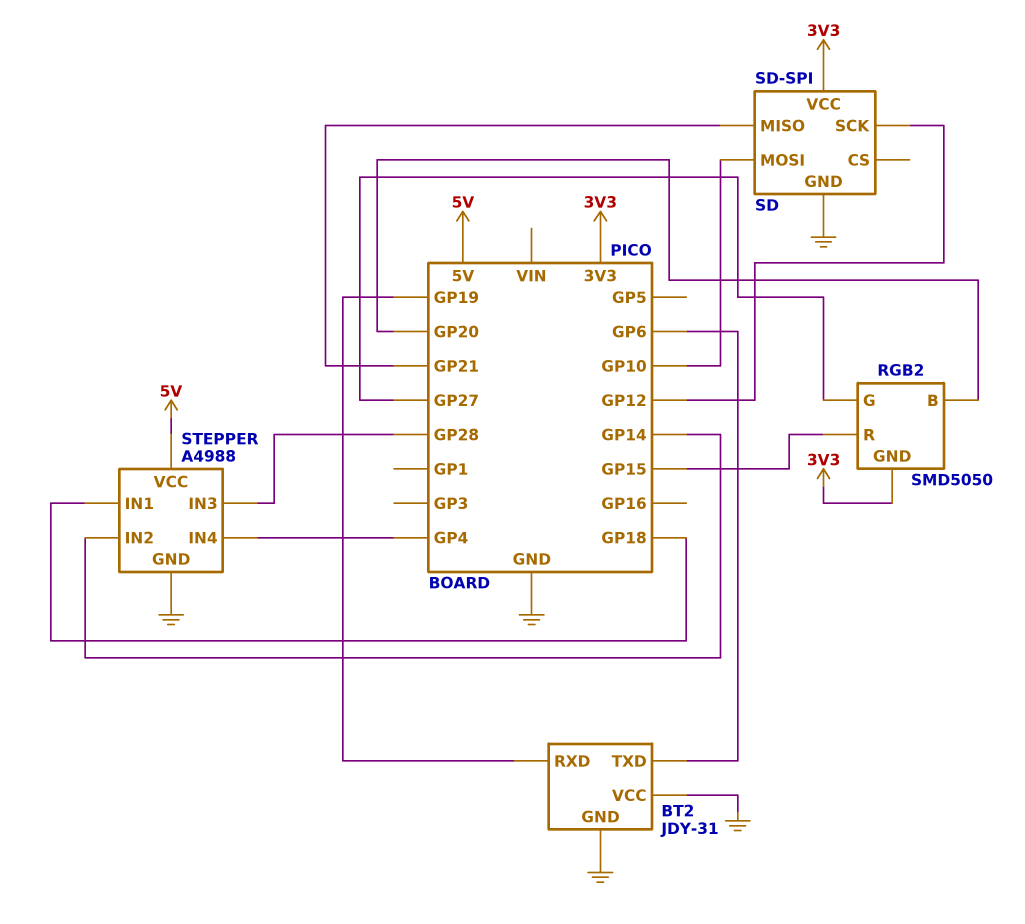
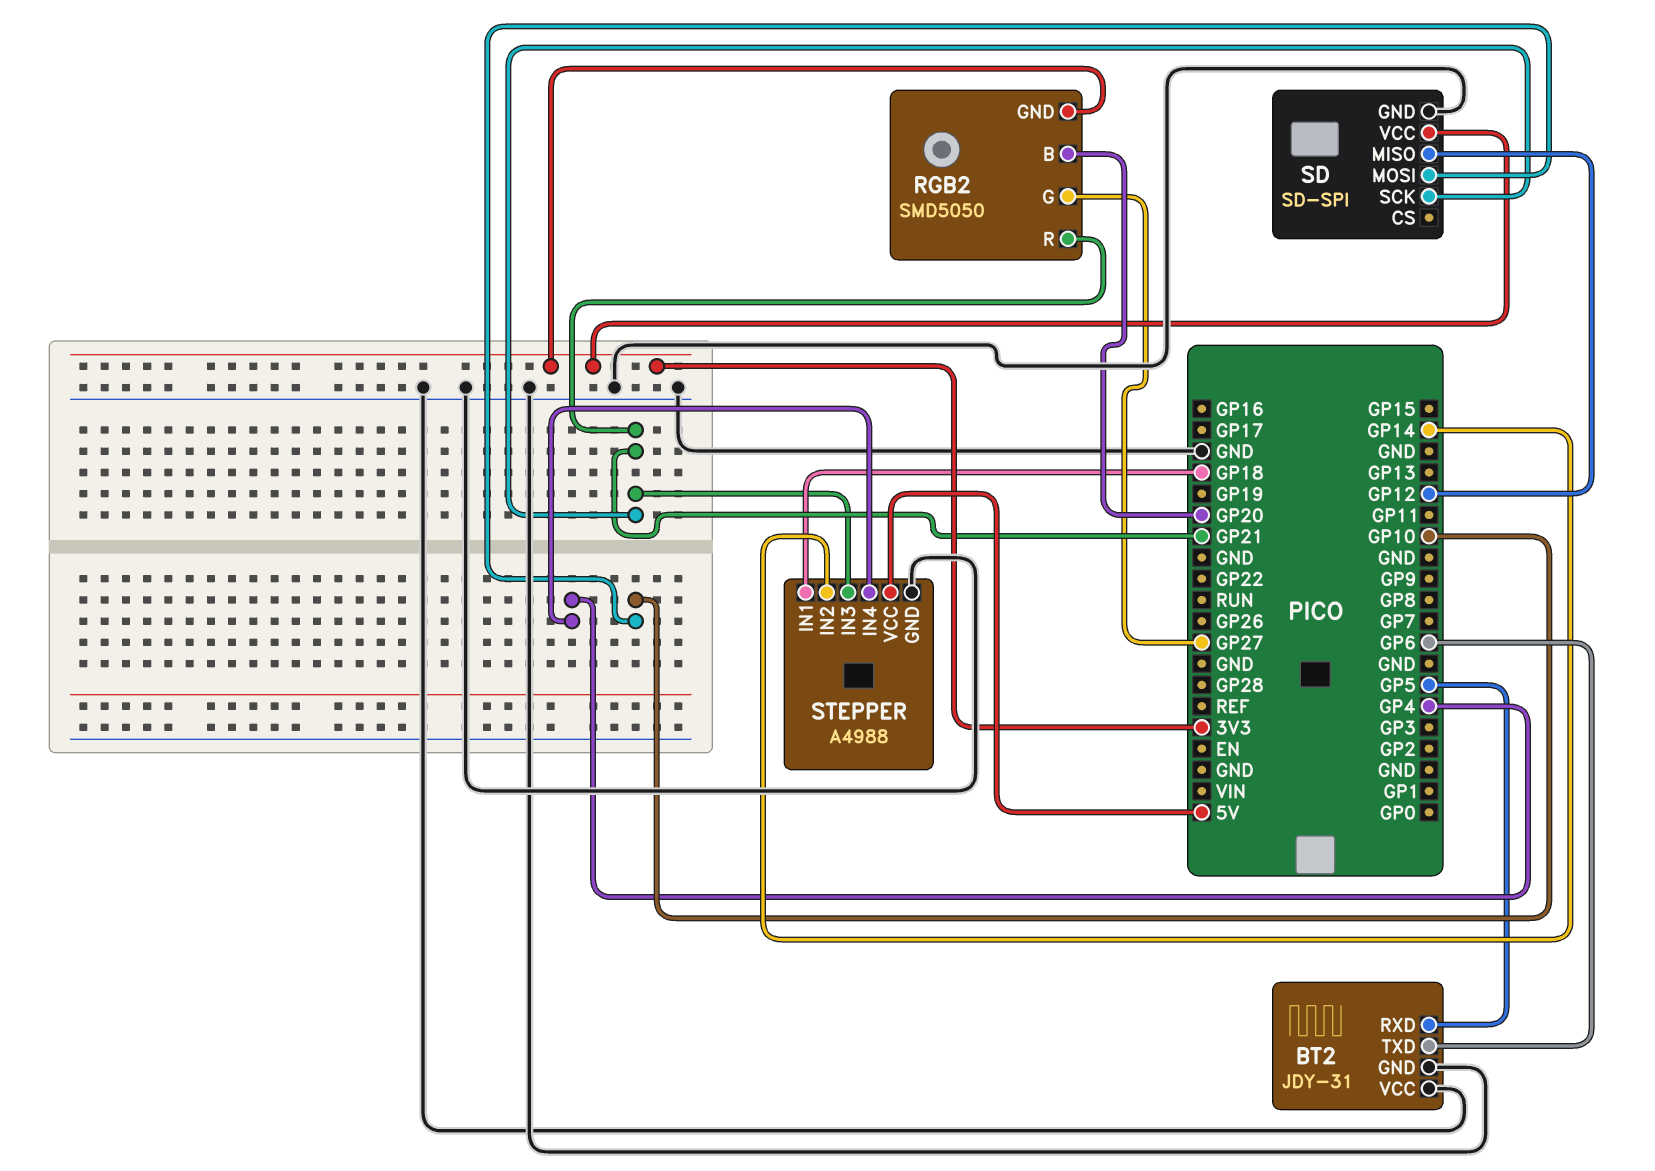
BT2 pin RXD: GP19 -> GP5
RGB2 pin R: GP15 -> GP21
SD pin MISO: GP21 -> GP12
SD pin SCK: GP12 -> GP21
STEPPER pin IN3: GP28 -> GP21

